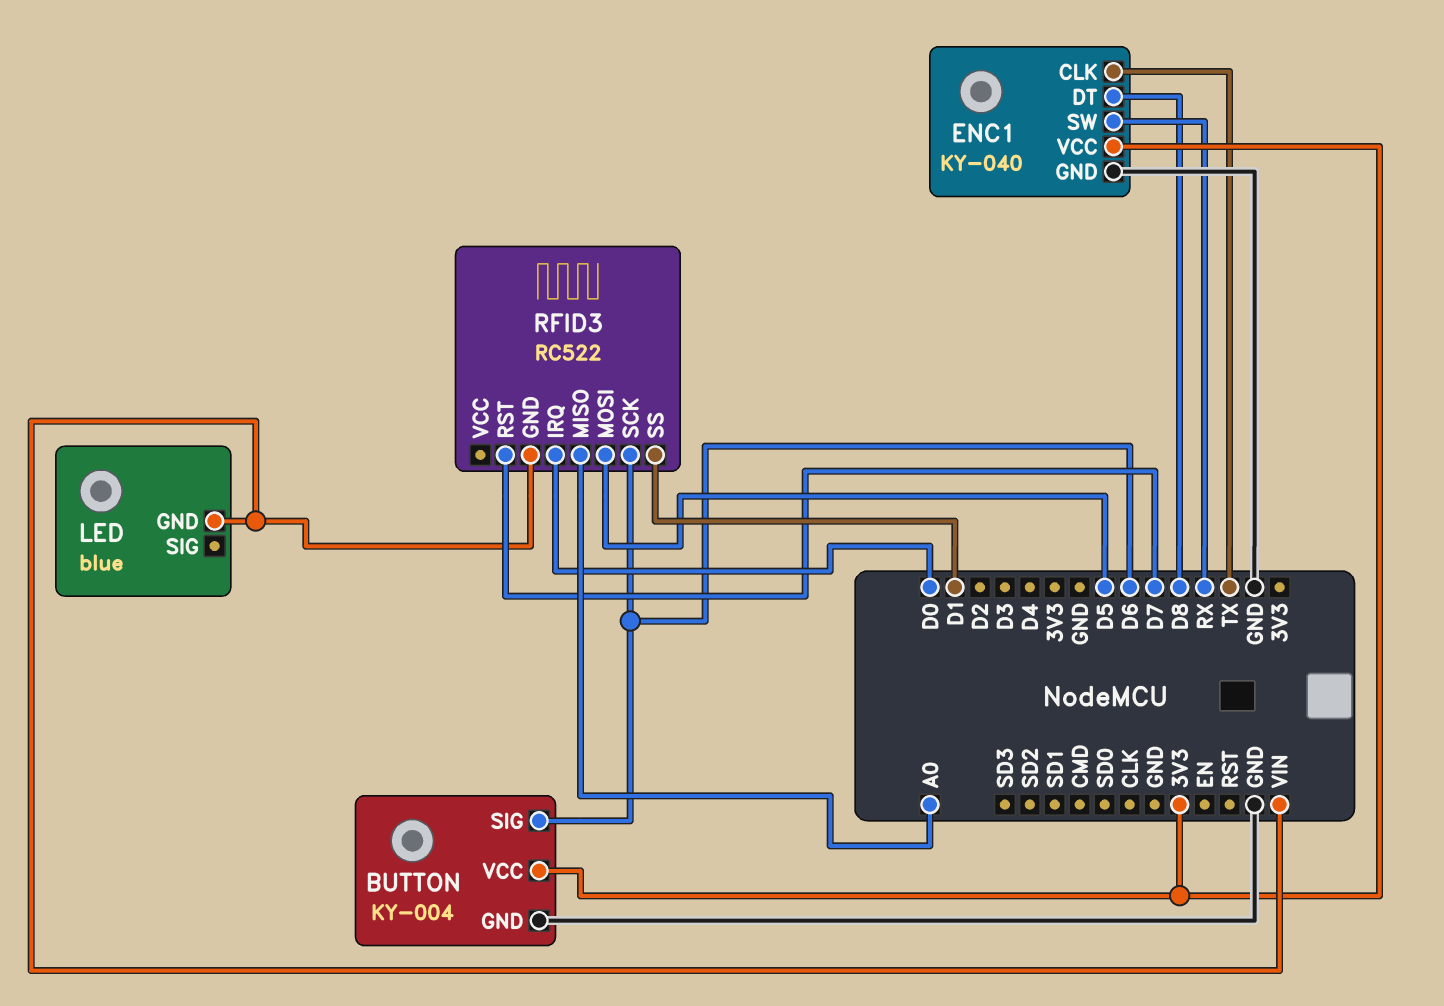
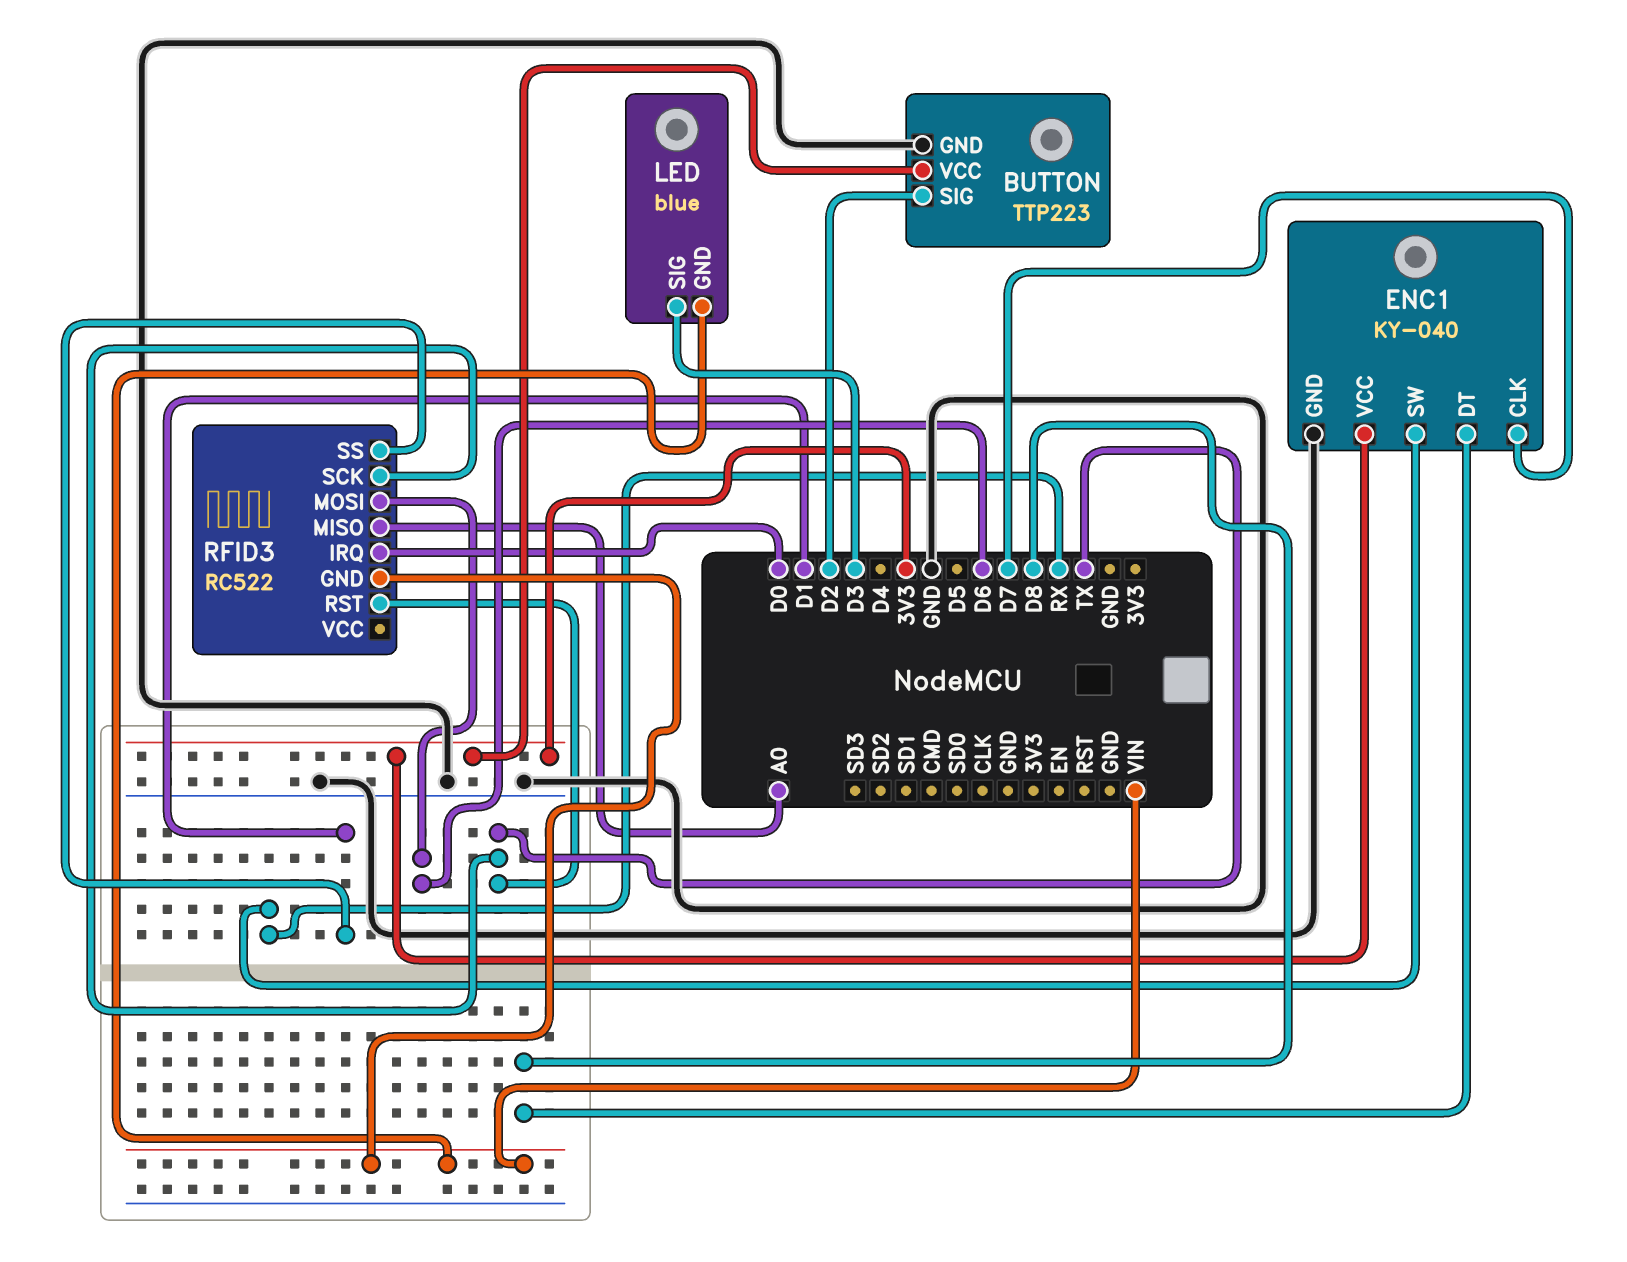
BUTTON: KY-004 -> TTP223
BUTTON pin SIG: D6 -> D2
ENC1 pin CLK: TX -> D7
LED pin SIG: none -> D3
RFID3 pin MOSI: D5 -> D6
RFID3 pin RST: D7 -> TX
RFID3 pin SCK: D6 -> TX

